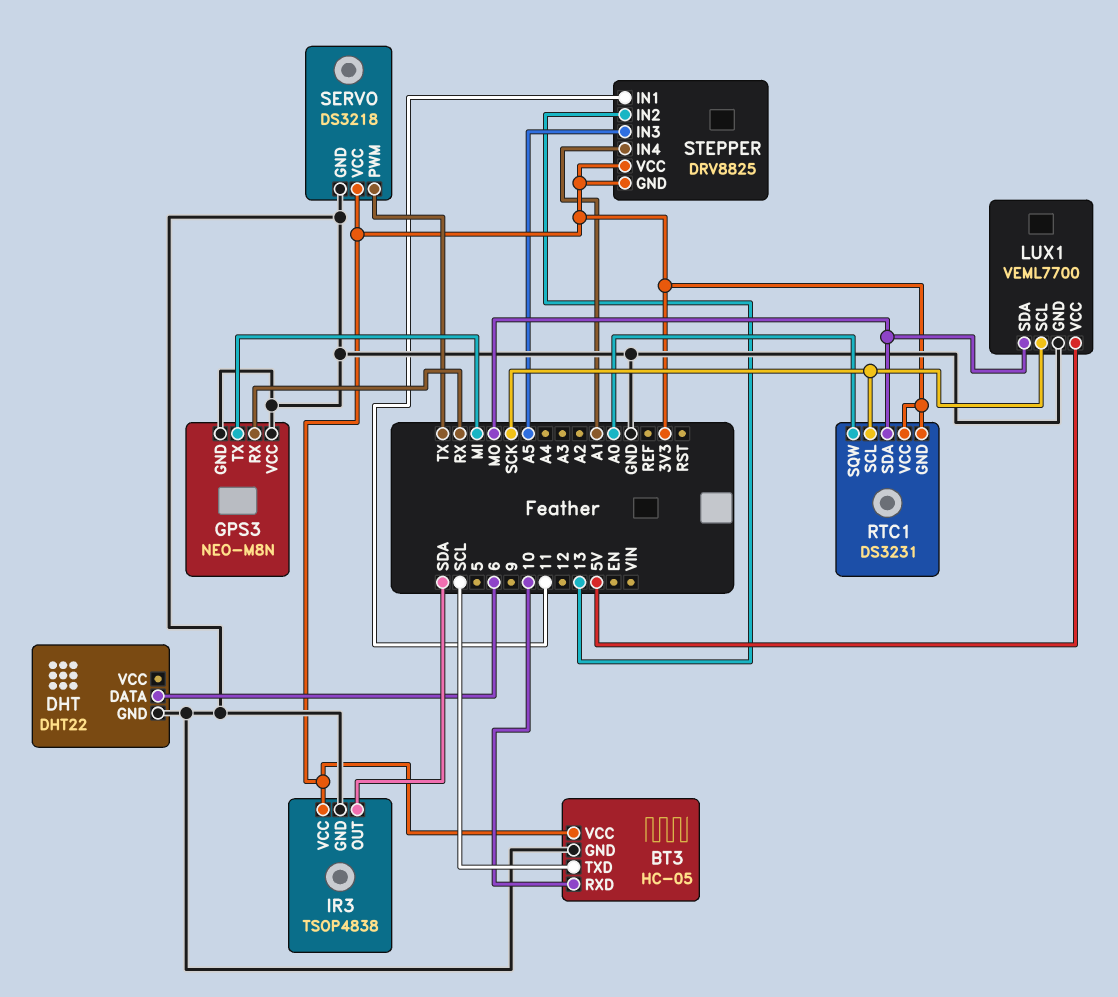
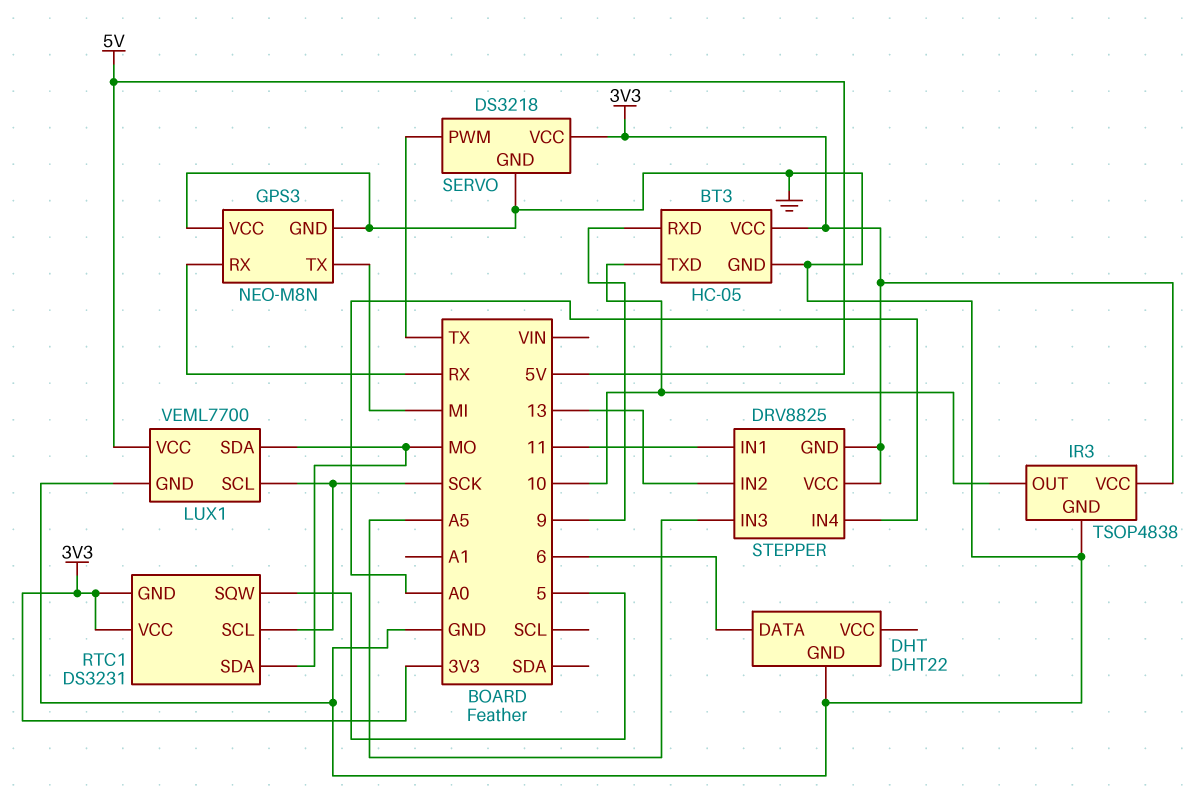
BT3 pin RXD: 10 -> 9
BT3 pin TXD: SCL -> 10
IR3 pin OUT: SDA -> 10
RTC1 pin SQW: A0 -> 5
STEPPER pin IN4: A1 -> A0

